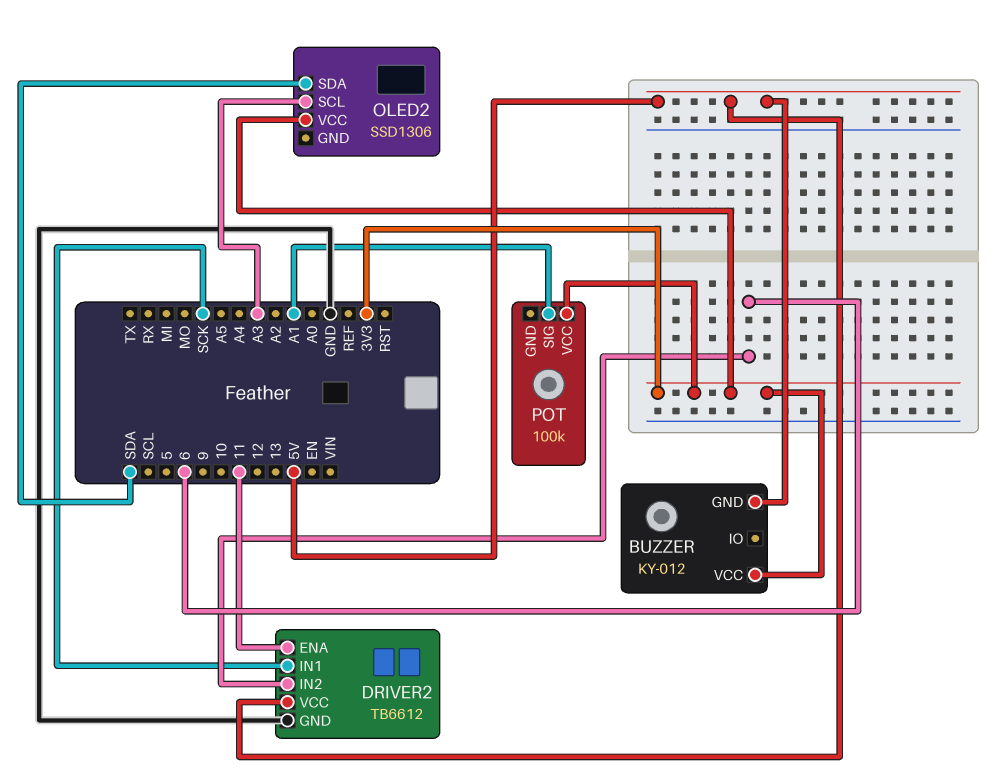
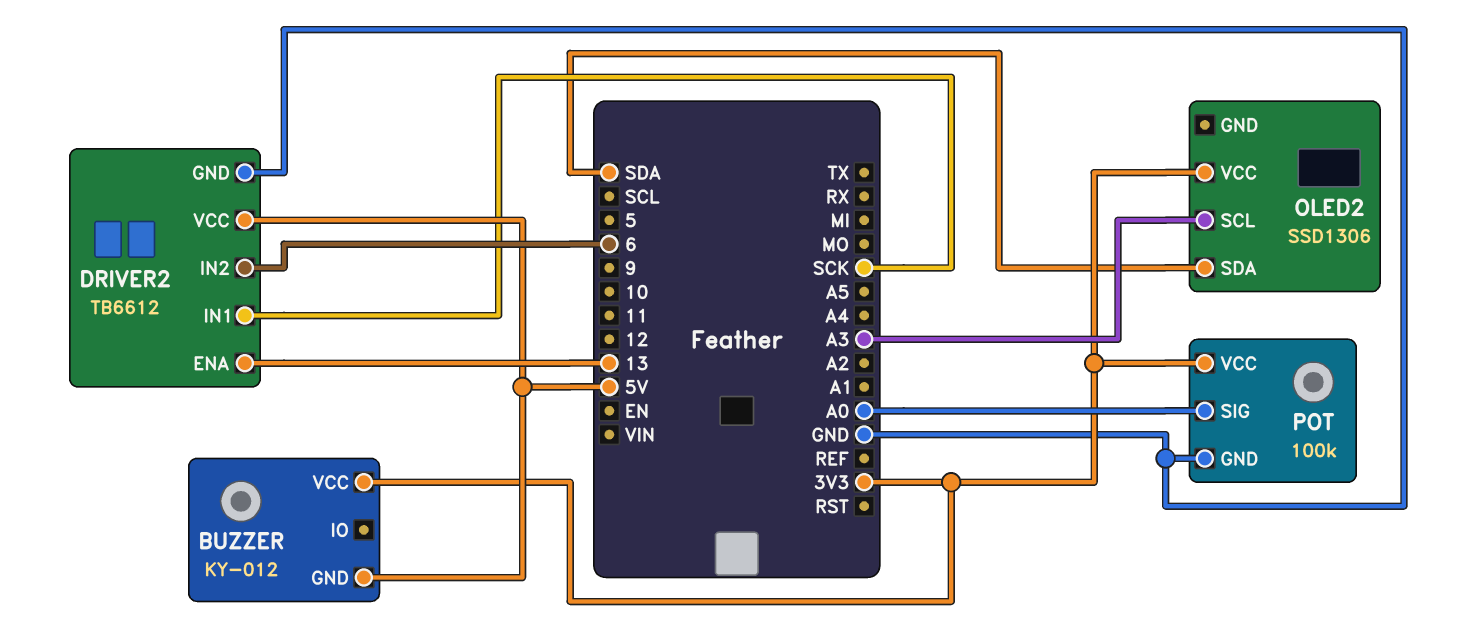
DRIVER2 pin ENA: 11 -> 13
POT pin GND: none -> GND
POT pin SIG: A1 -> A0

